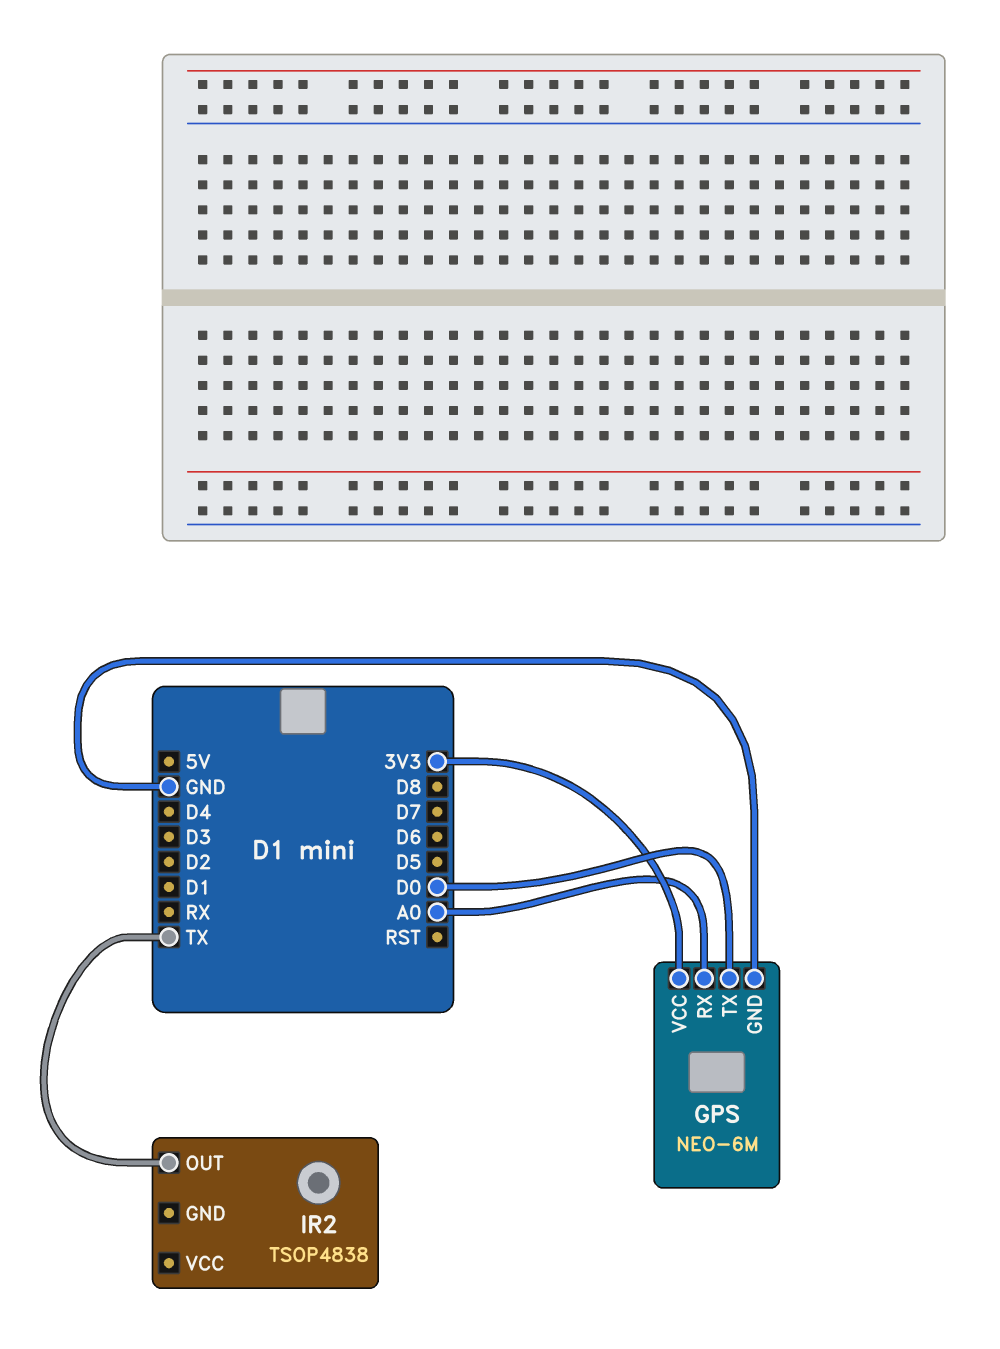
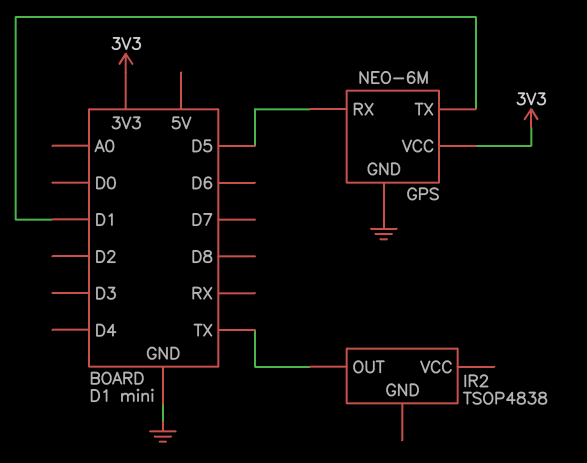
GPS pin RX: A0 -> D5
GPS pin TX: D0 -> D1

